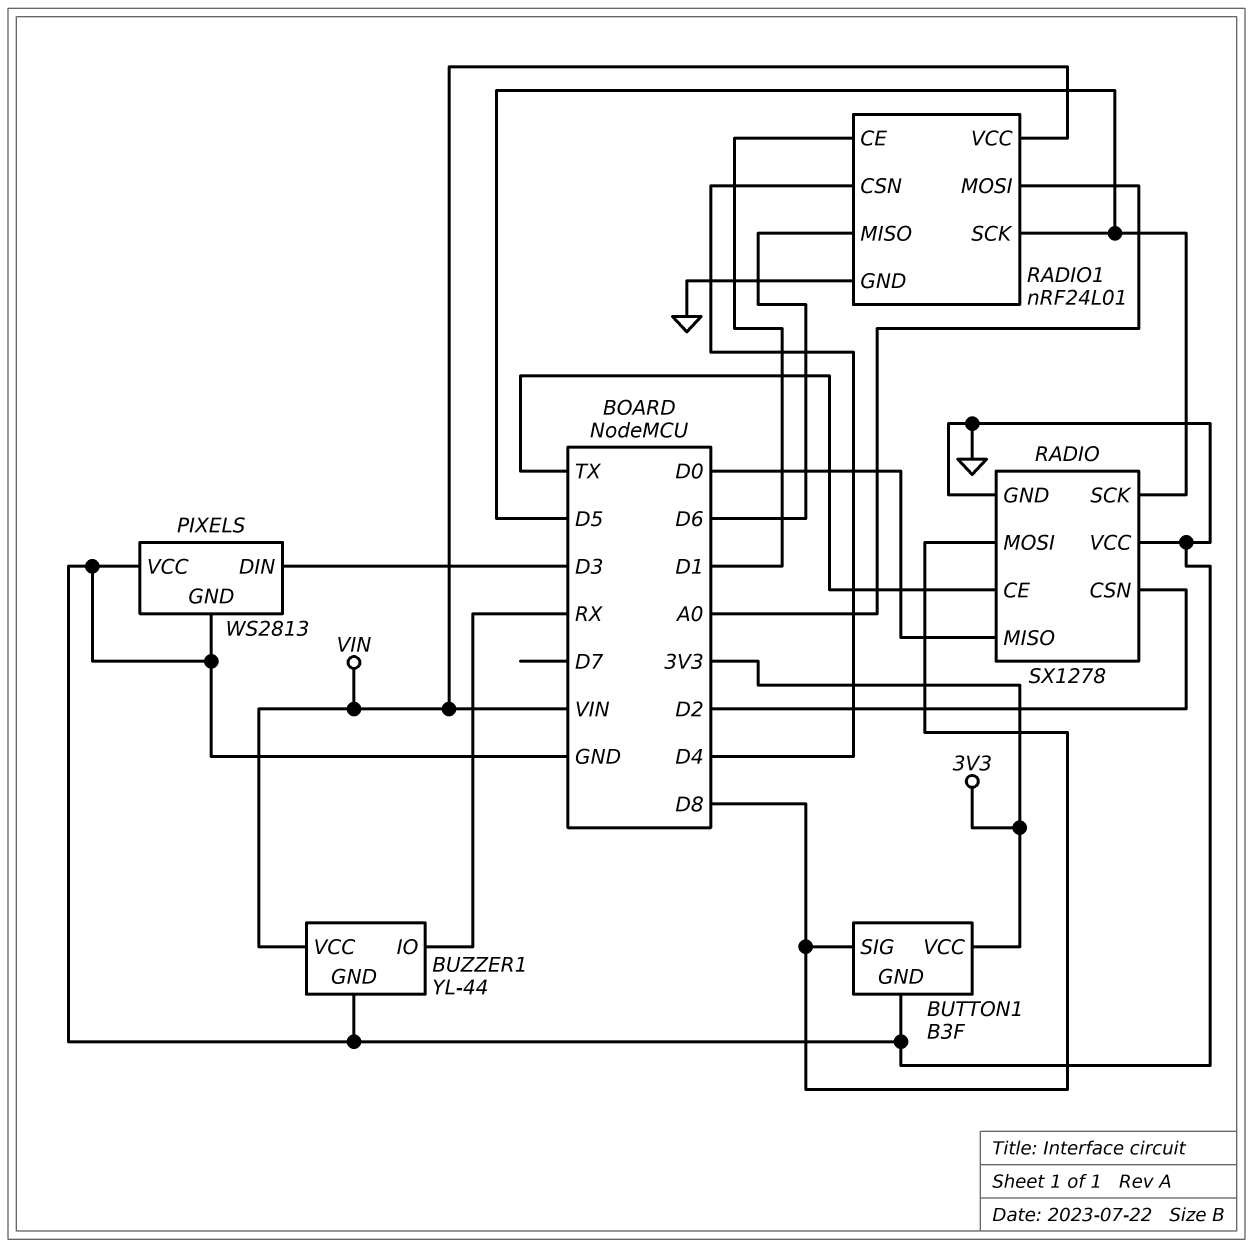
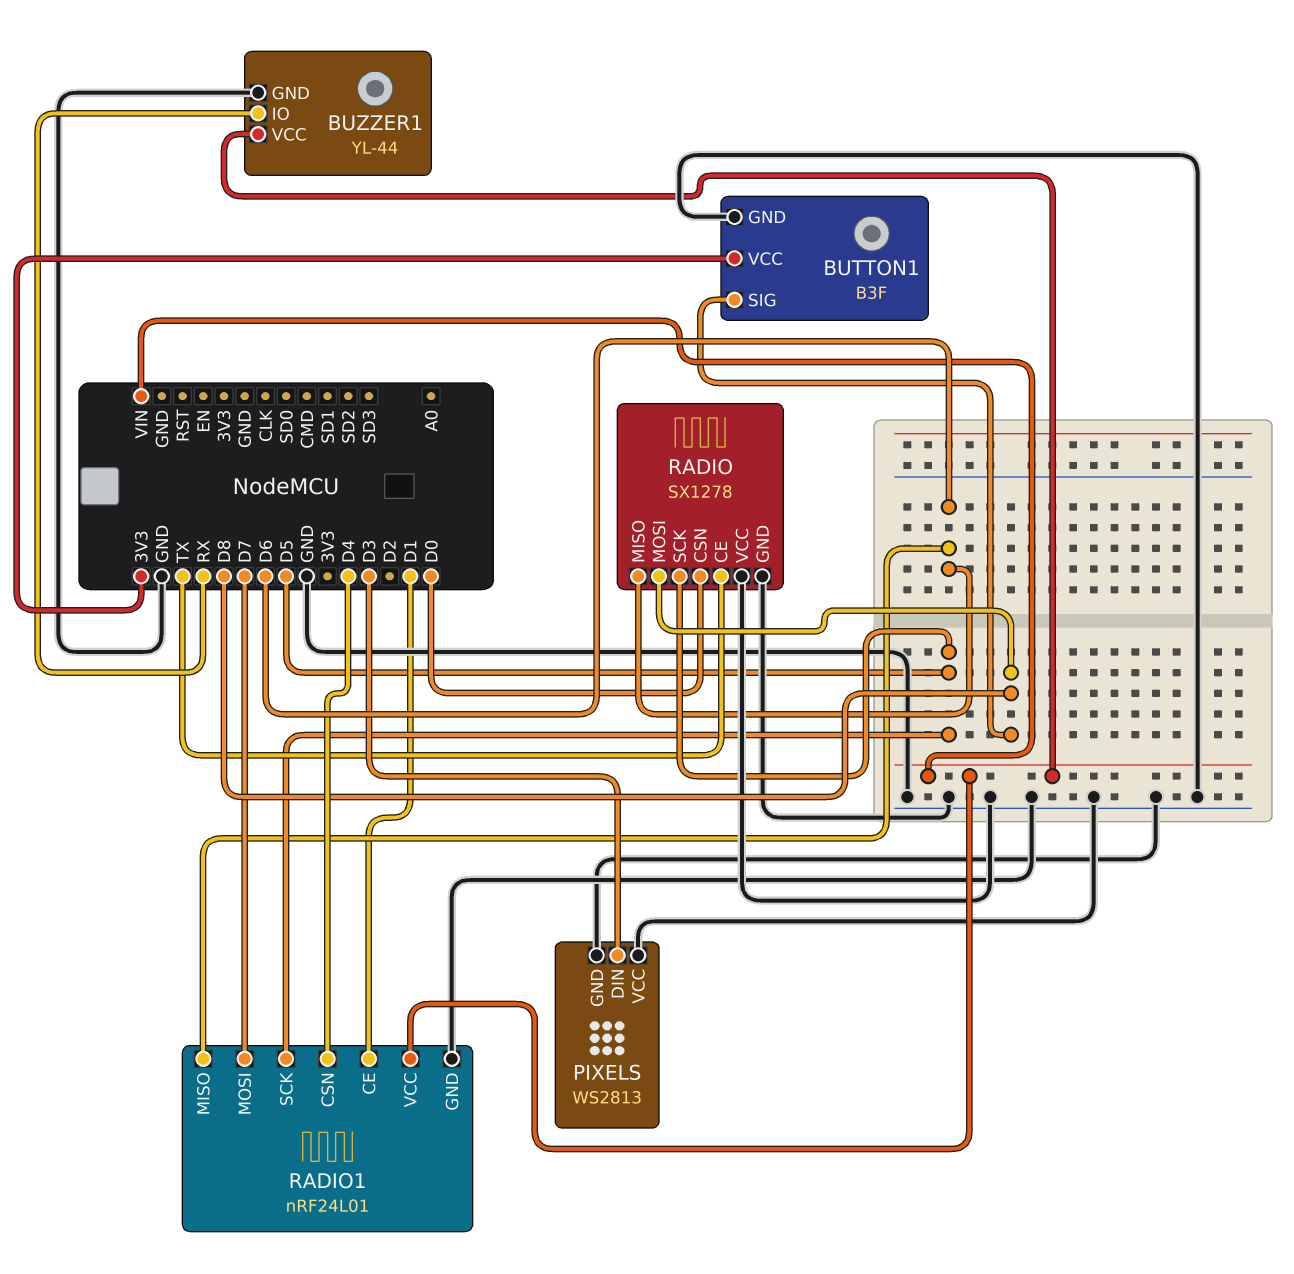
RADIO pin CSN: D2 -> D0
RADIO pin MISO: D0 -> D6
RADIO1 pin MOSI: A0 -> D7

